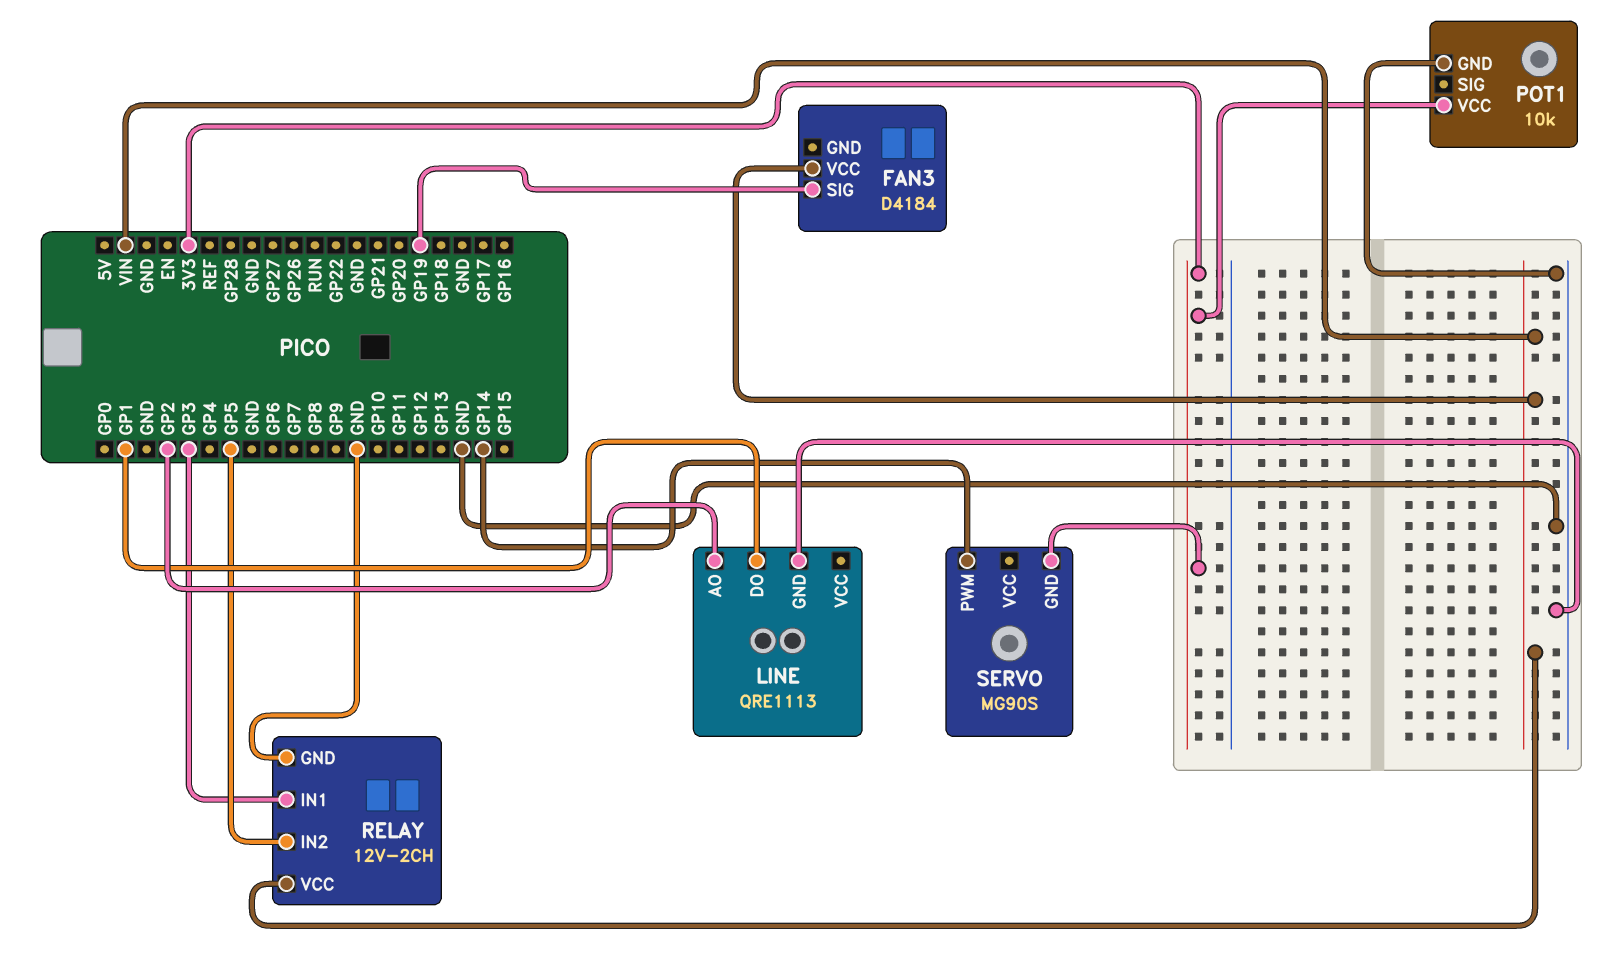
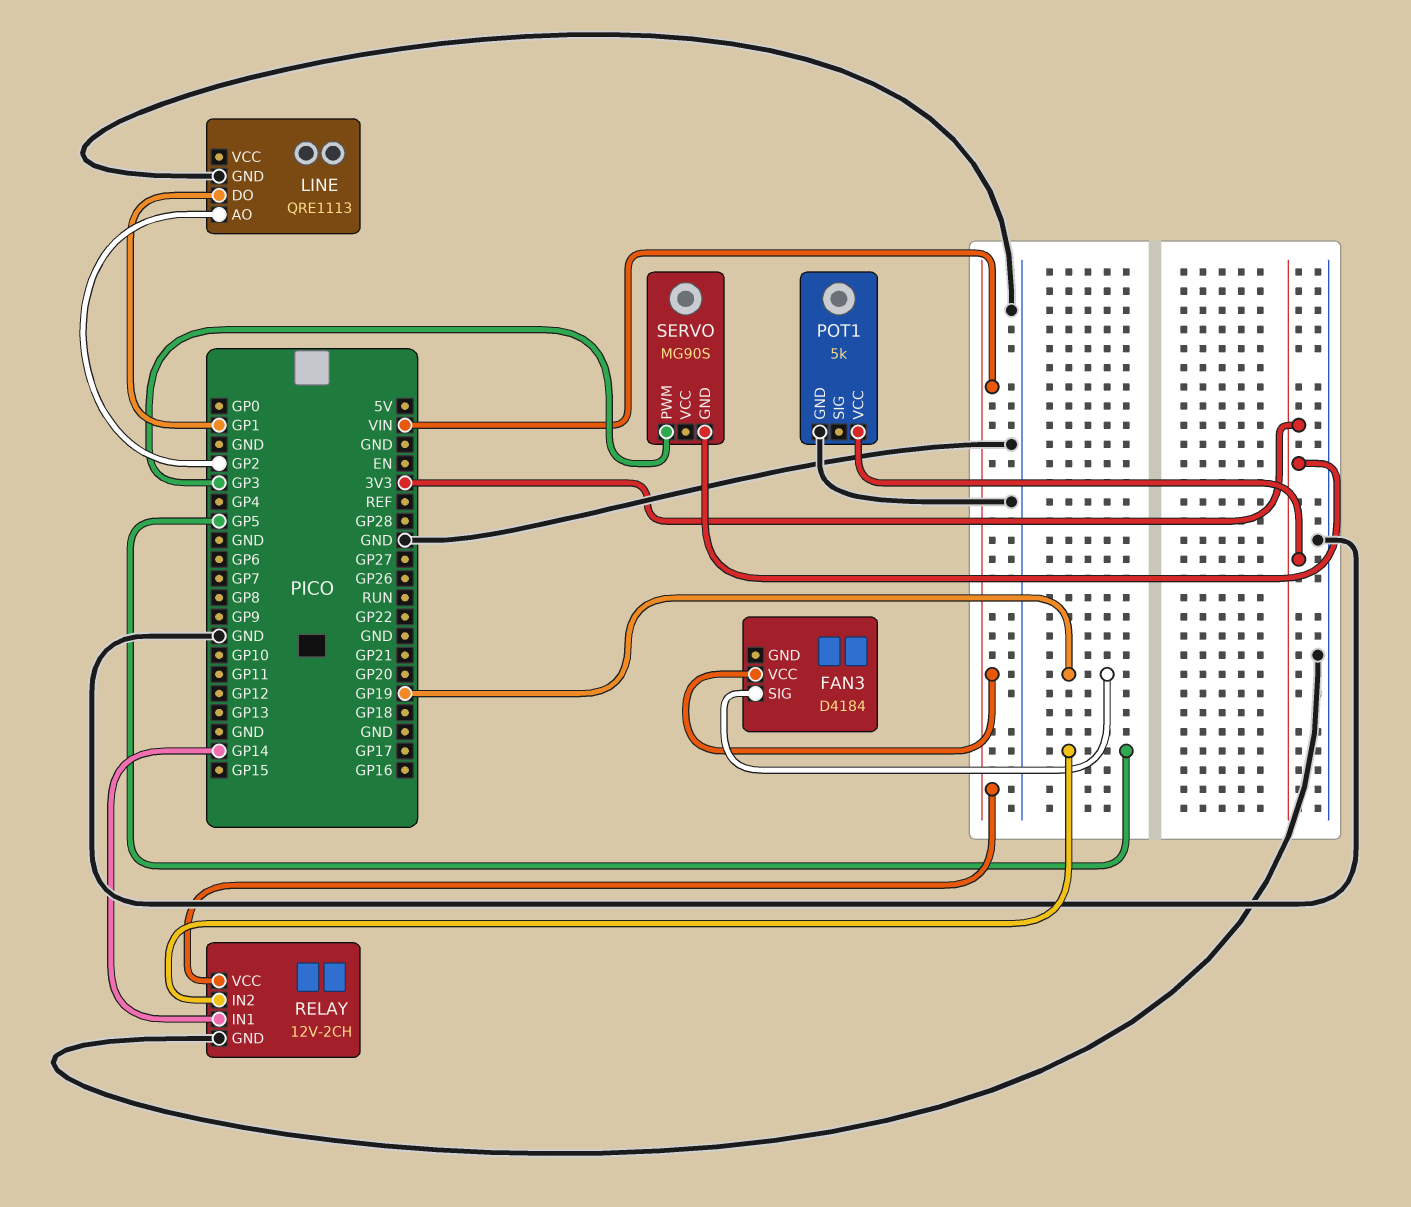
POT1: 10k -> 5k
RELAY pin IN1: GP3 -> GP14
SERVO pin PWM: GP14 -> GP3

